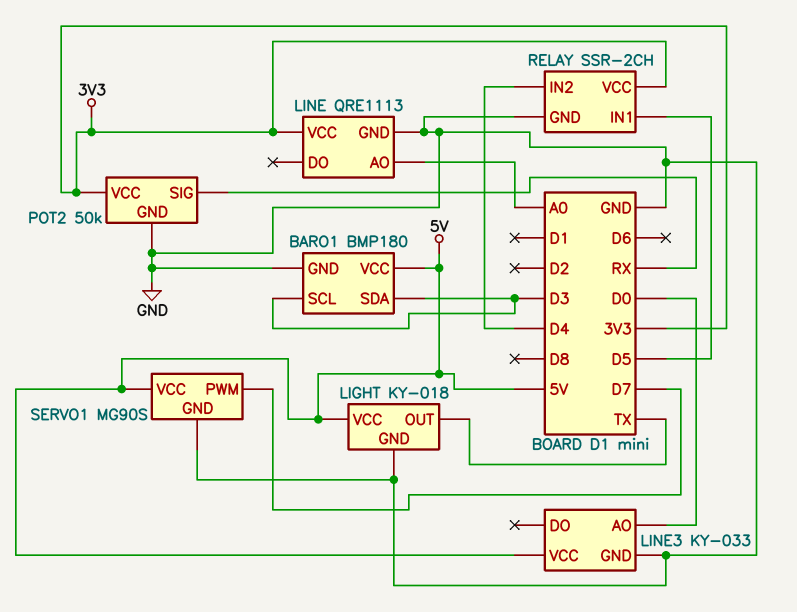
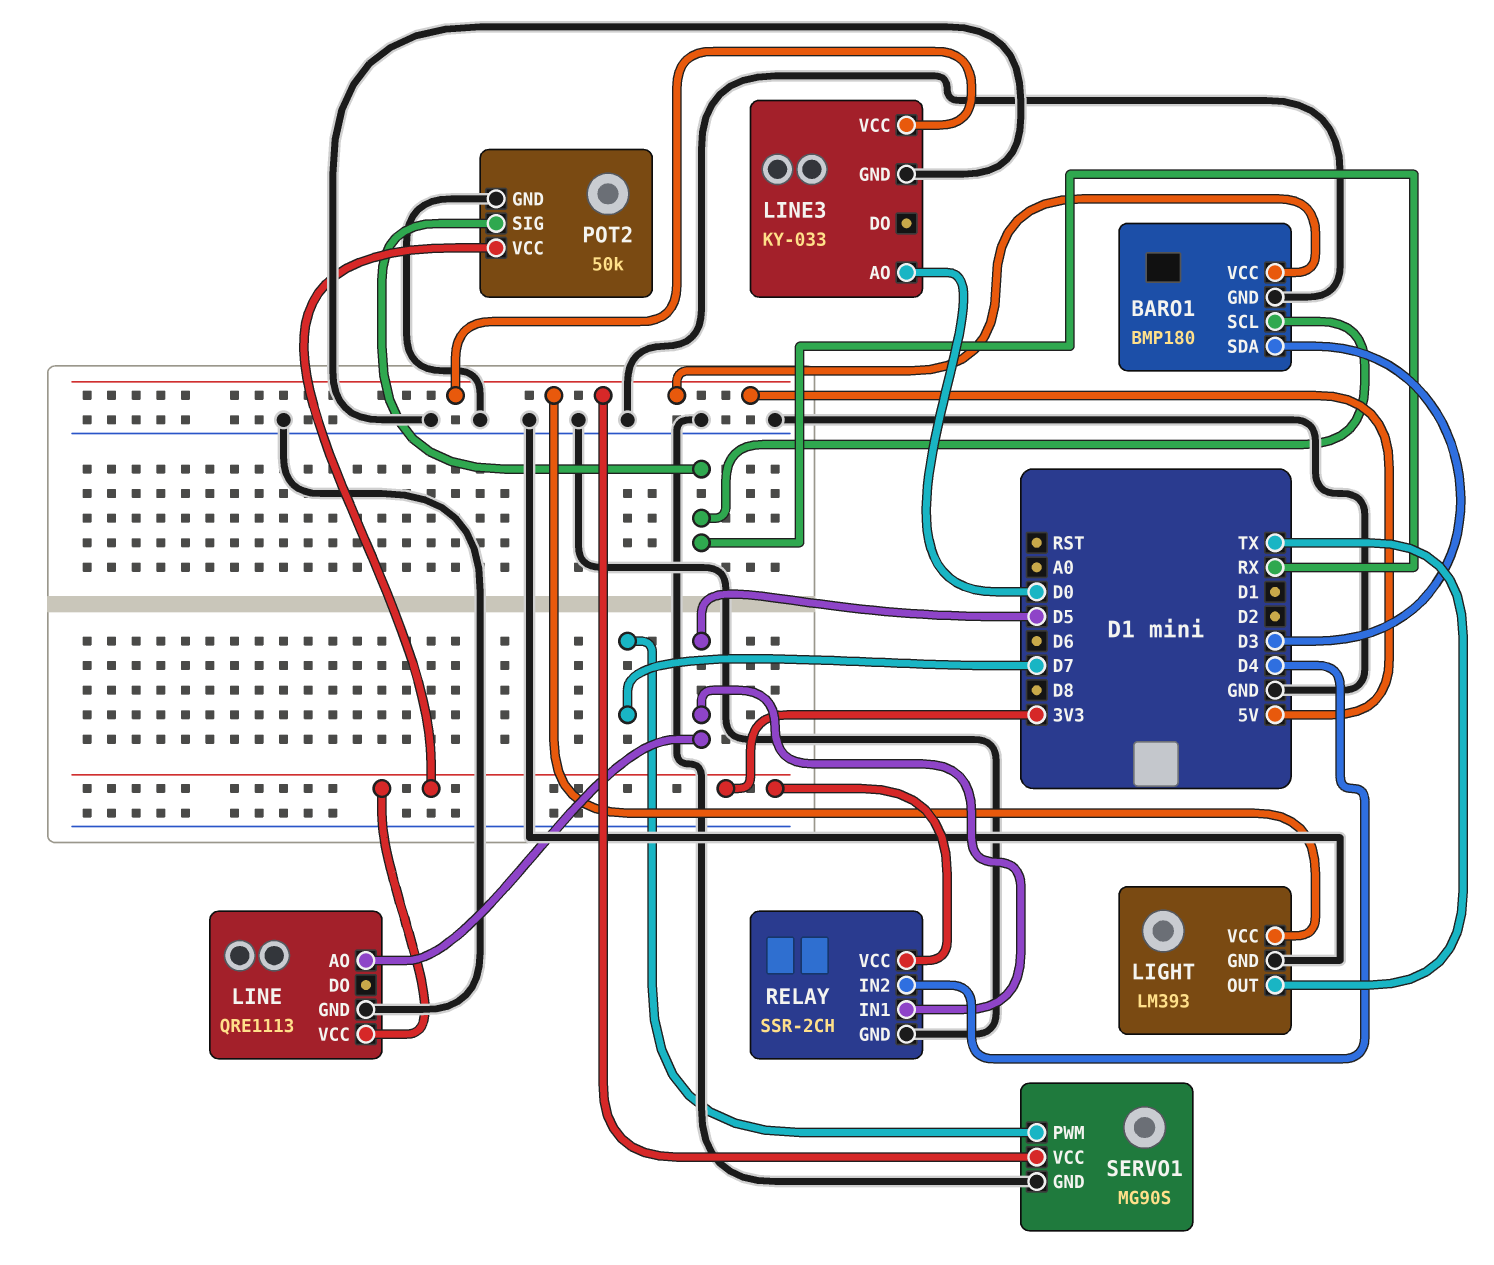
BARO1 pin SCL: D3 -> RX
LIGHT: KY-018 -> LM393
LINE pin AO: A0 -> D5

